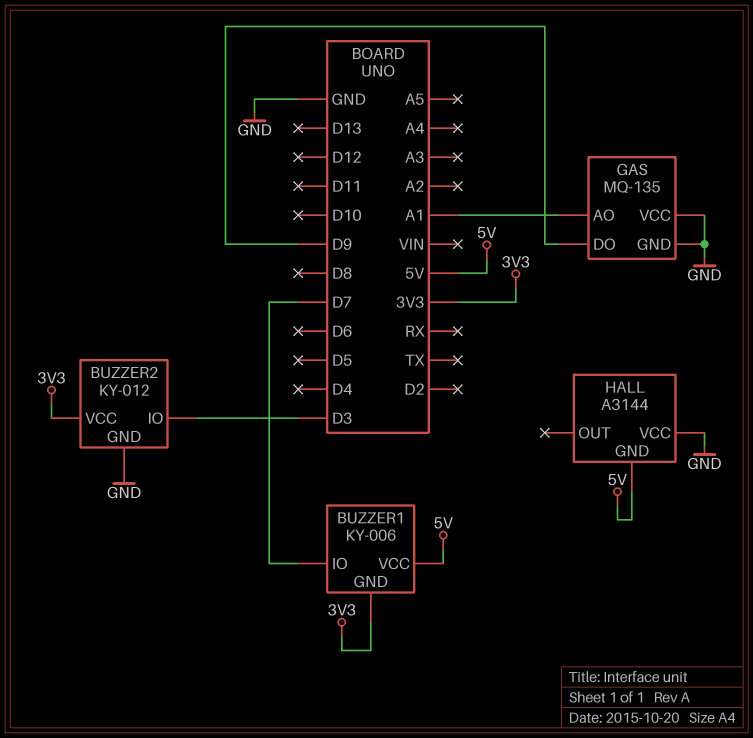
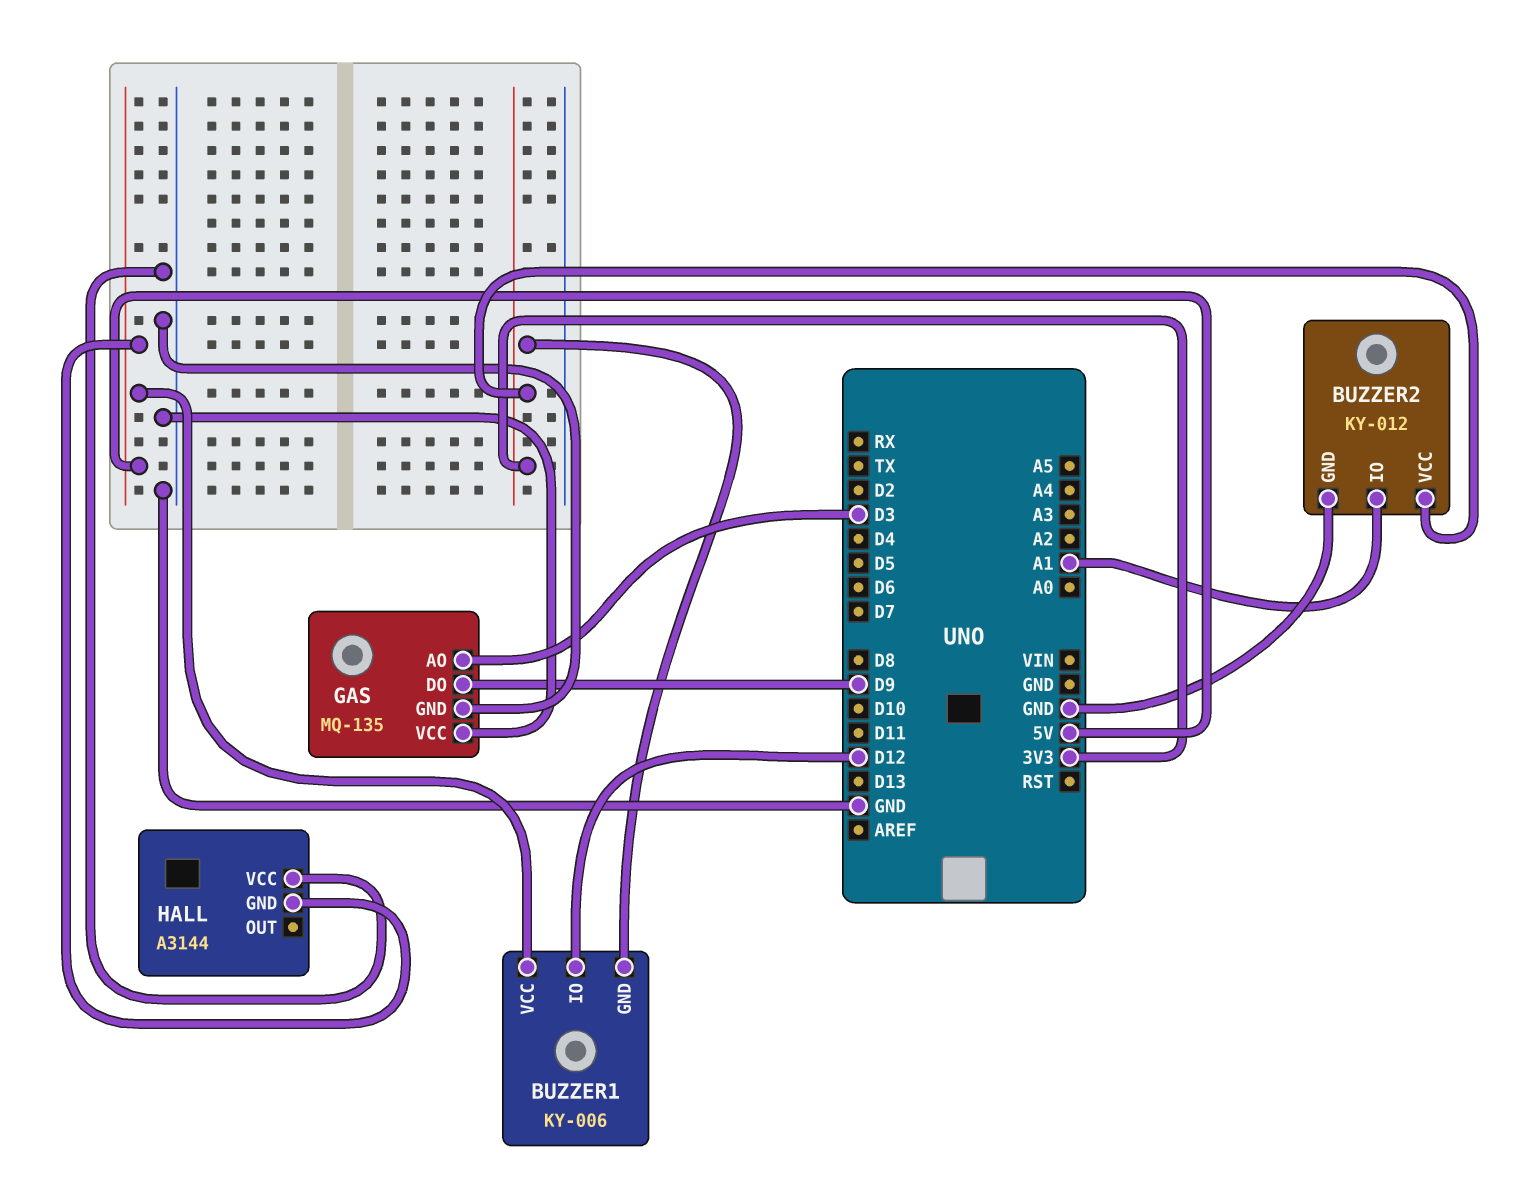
BUZZER1 pin IO: D7 -> D12
BUZZER2 pin IO: D3 -> A1
GAS pin AO: A1 -> D3

